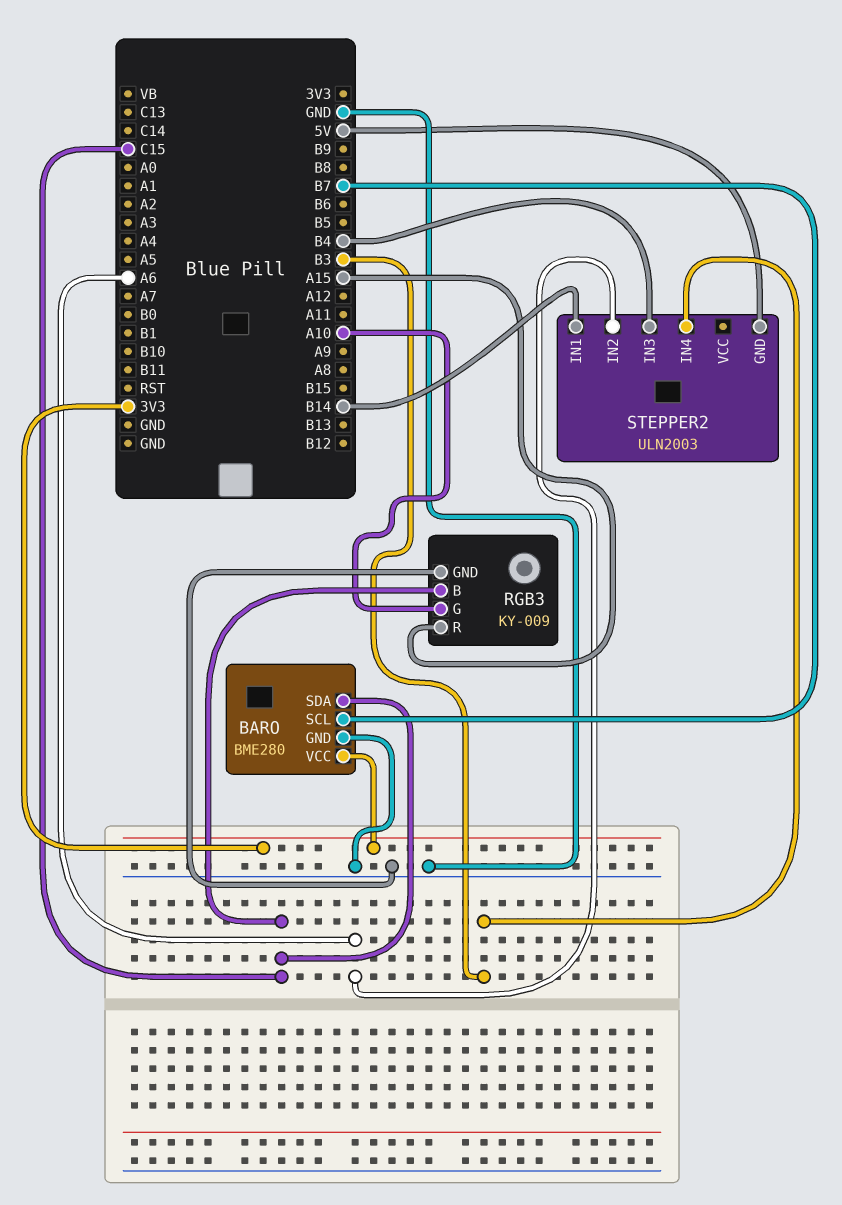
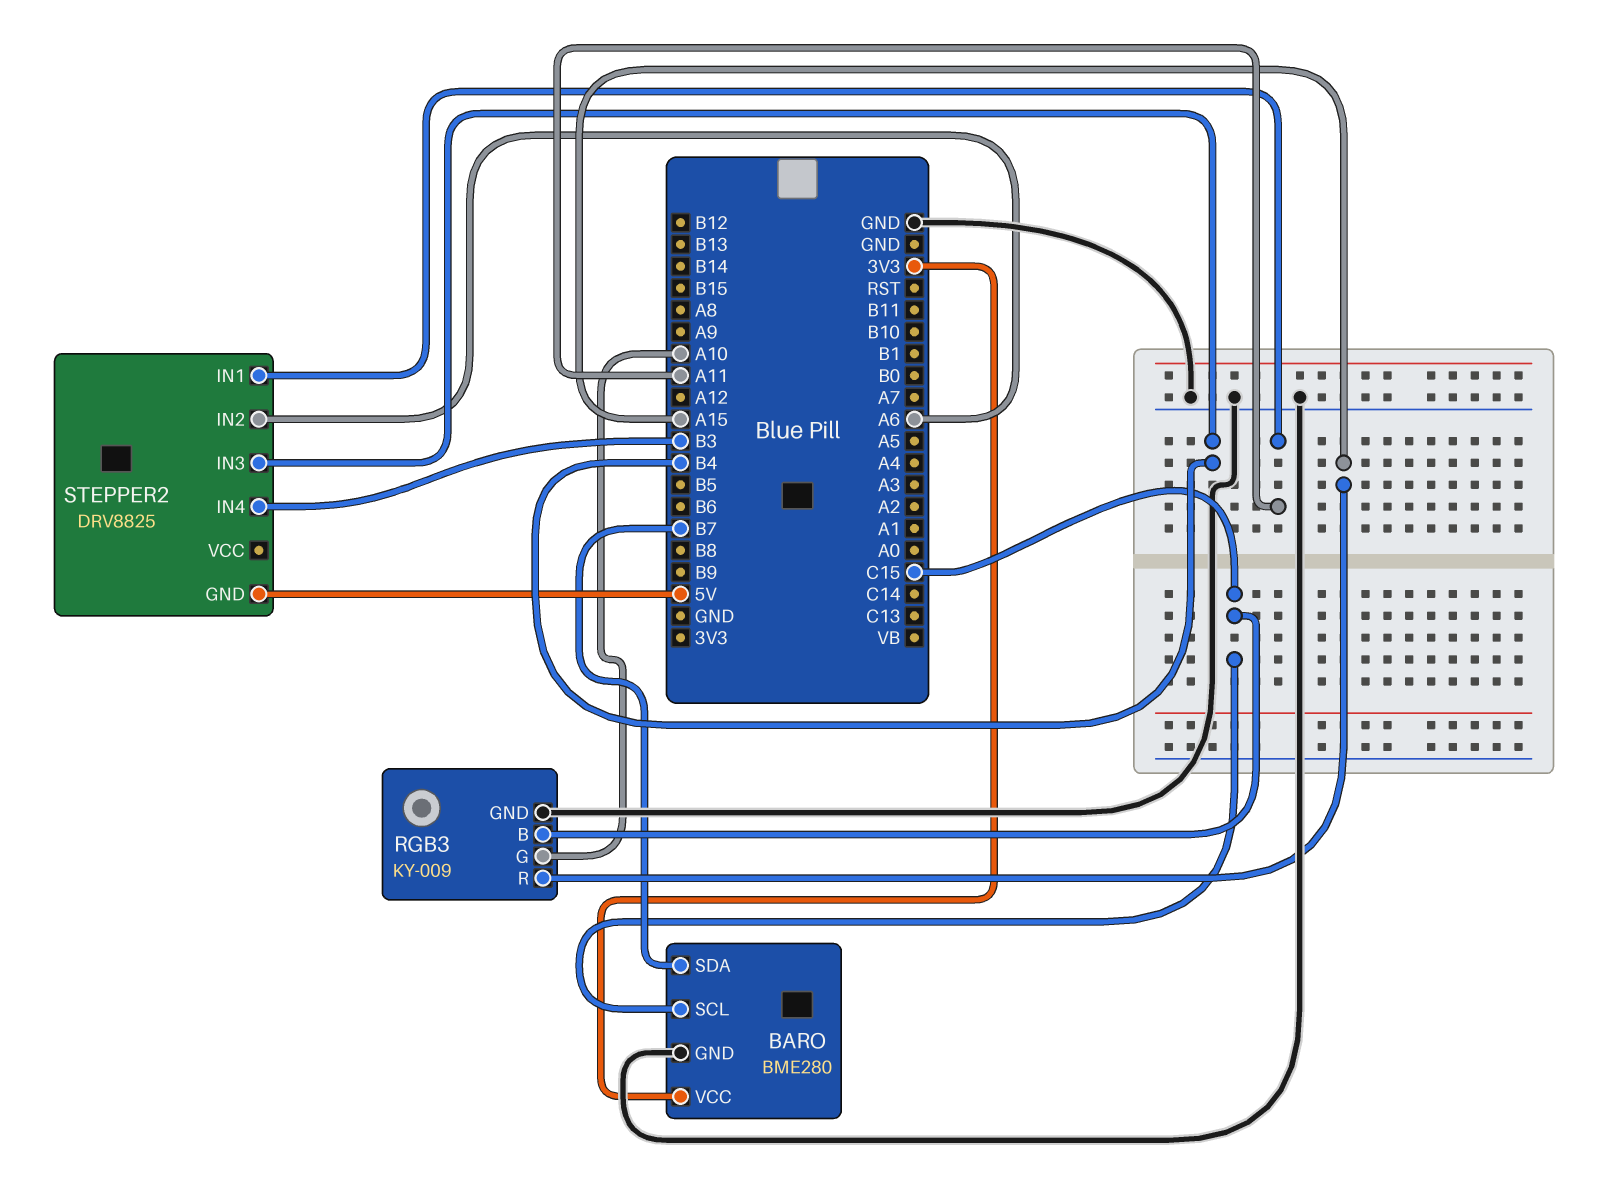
BARO pin SCL: B7 -> C15
BARO pin SDA: C15 -> B7
STEPPER2: ULN2003 -> DRV8825
STEPPER2 pin IN1: B14 -> A11

